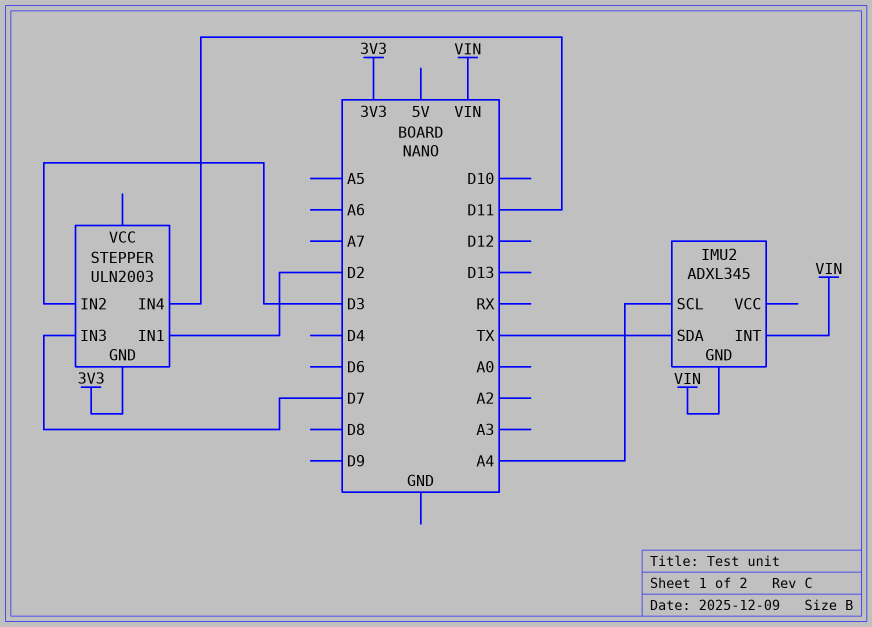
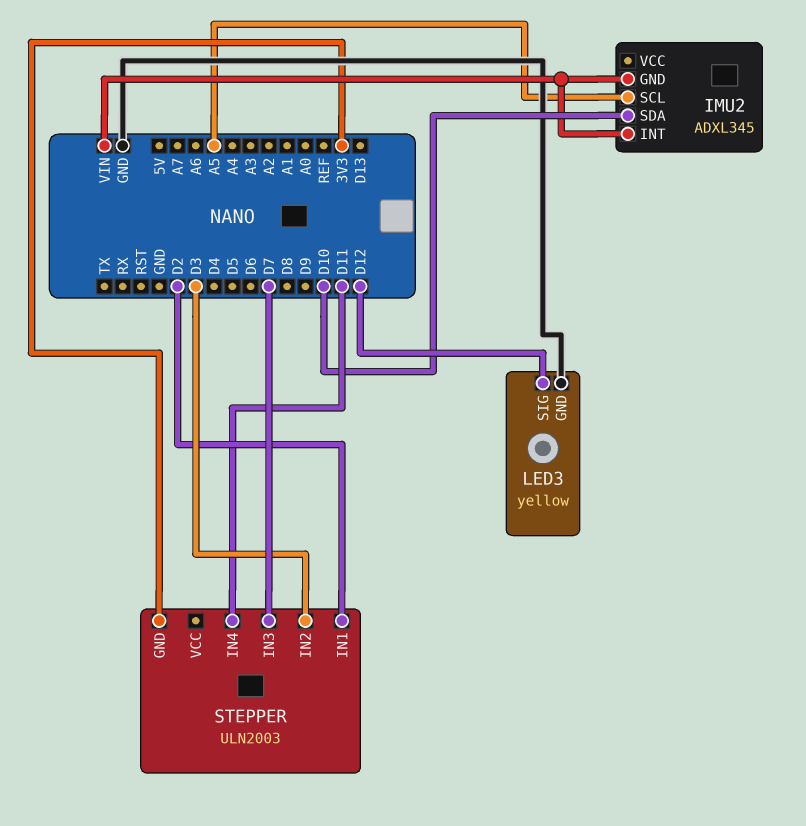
IMU2 pin SCL: A4 -> A5
IMU2 pin SDA: TX -> D10
LED3: none -> yellow
LED3 pin GND: none -> GND
LED3 pin SIG: none -> D12

